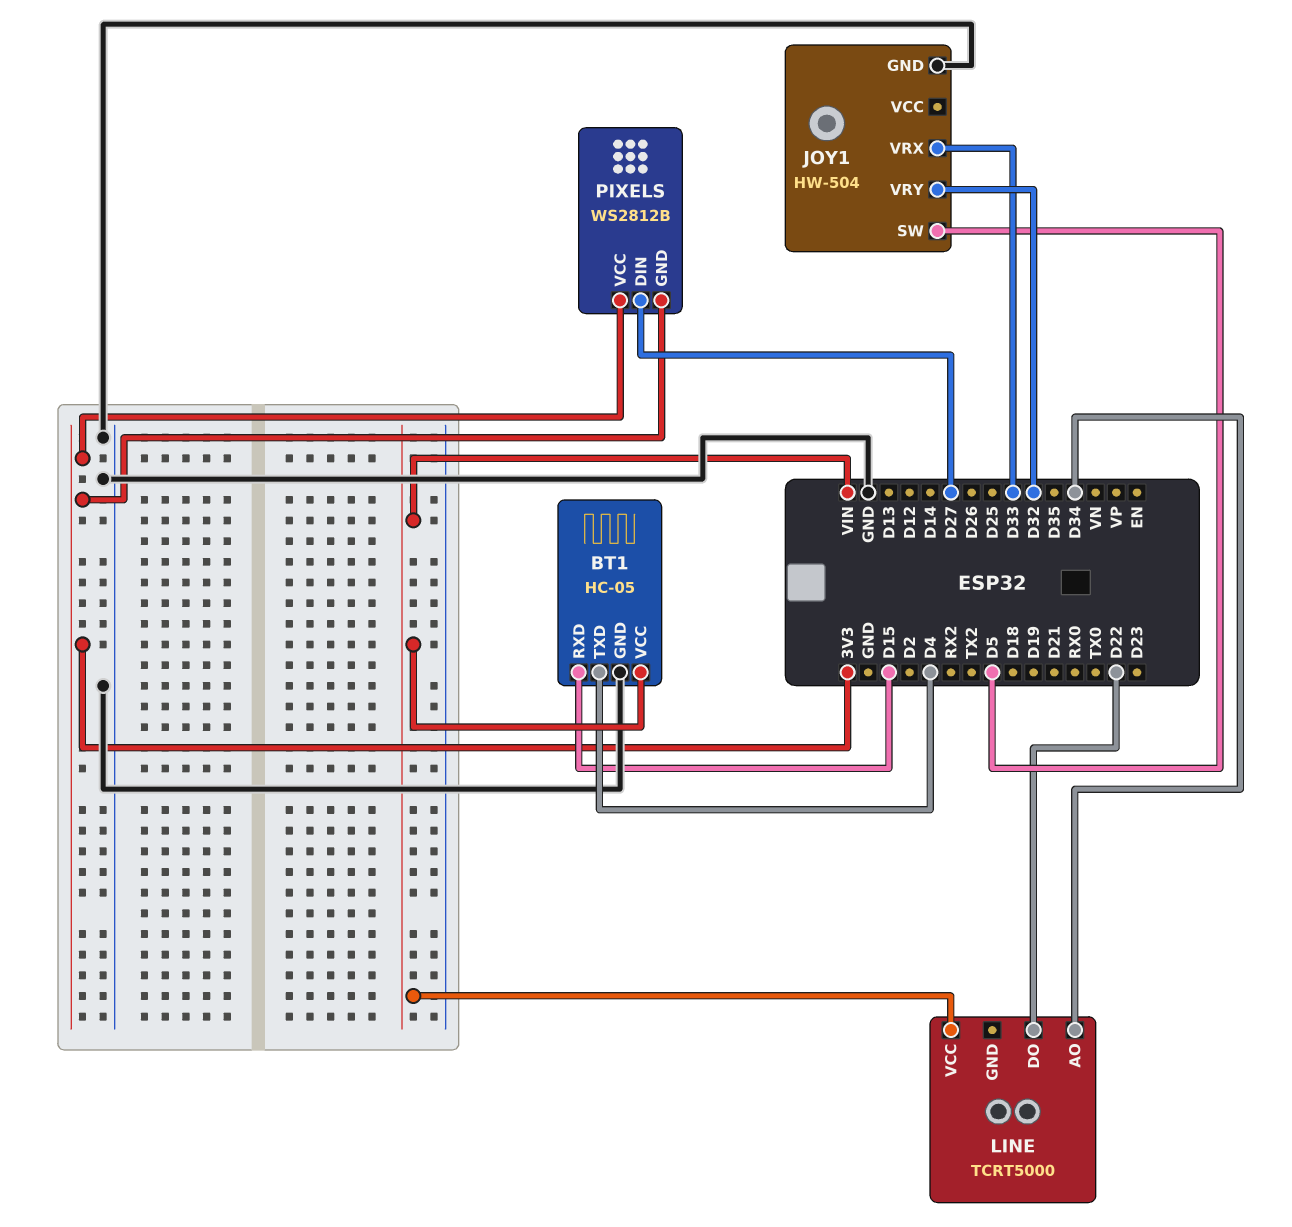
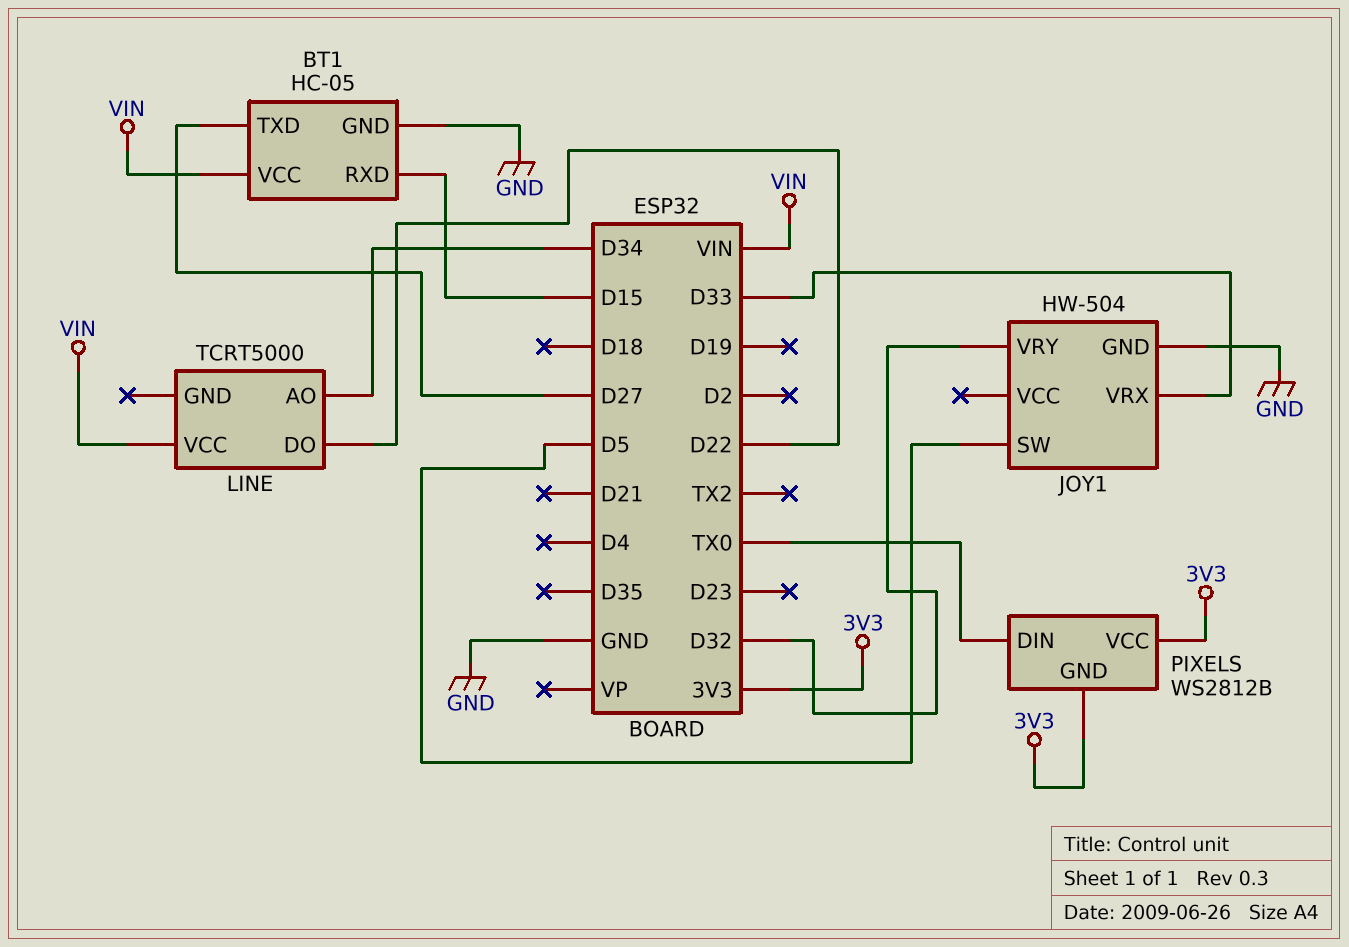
BT1 pin TXD: D4 -> D27
PIXELS pin DIN: D27 -> TX0

